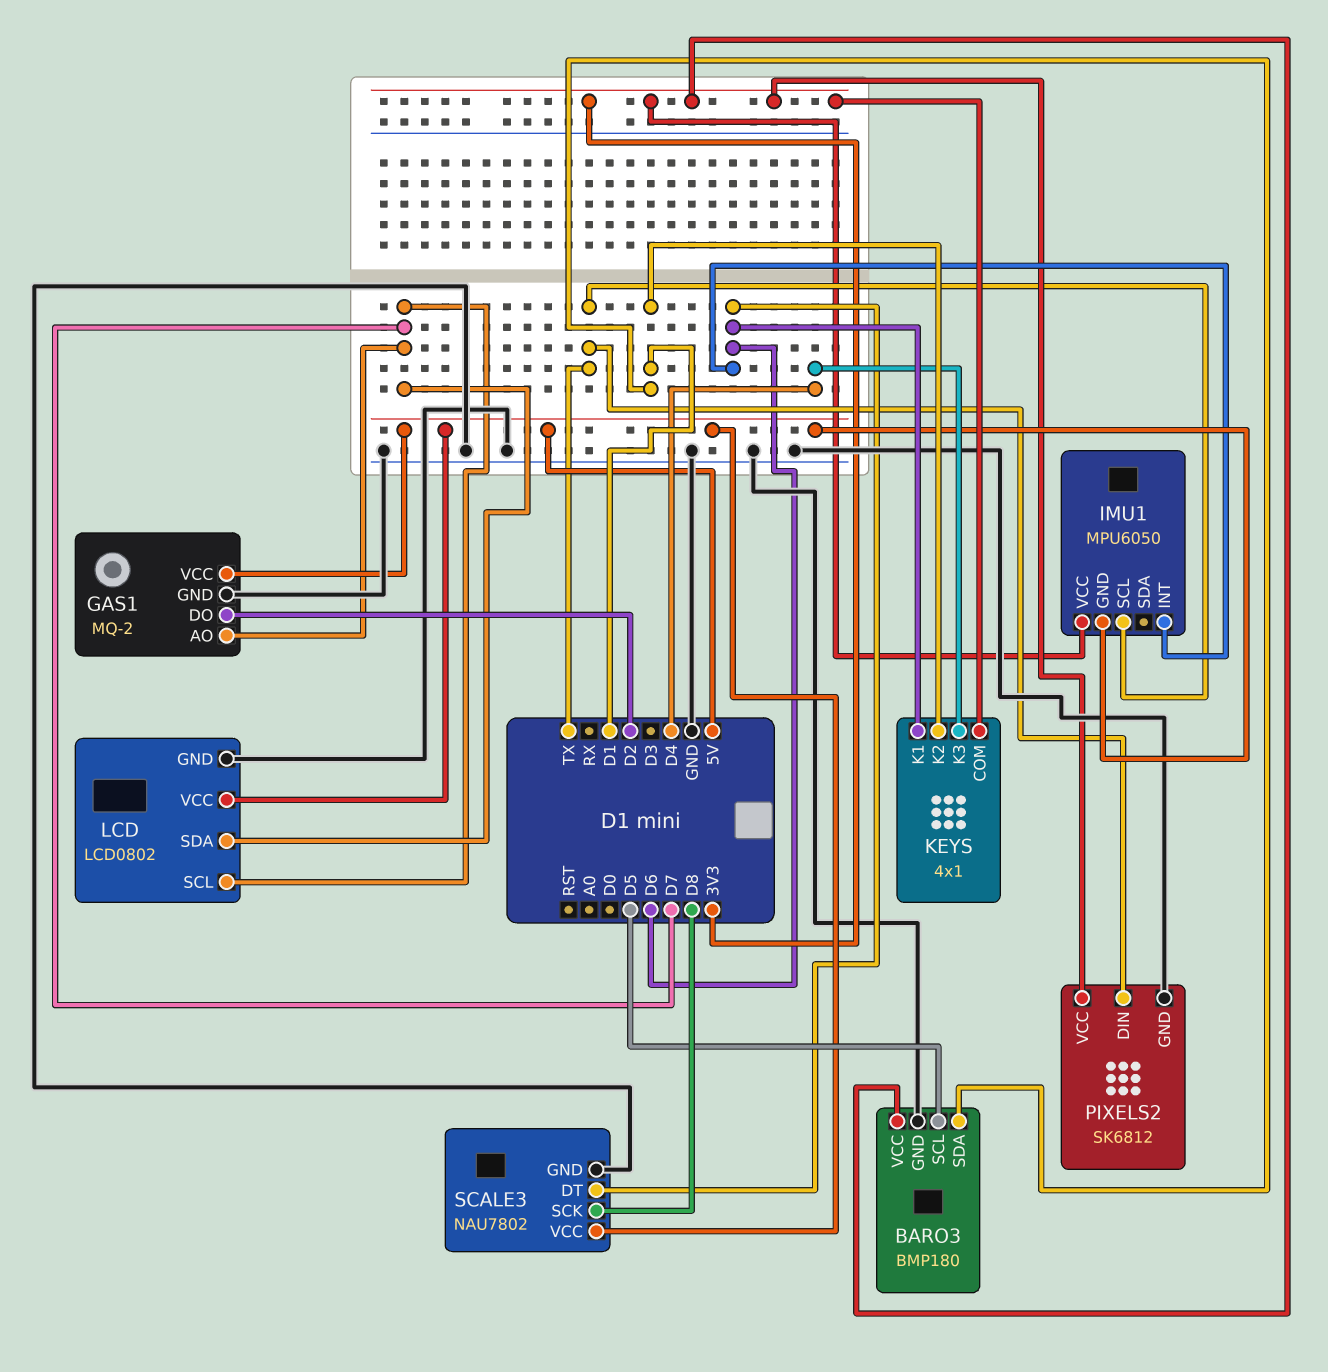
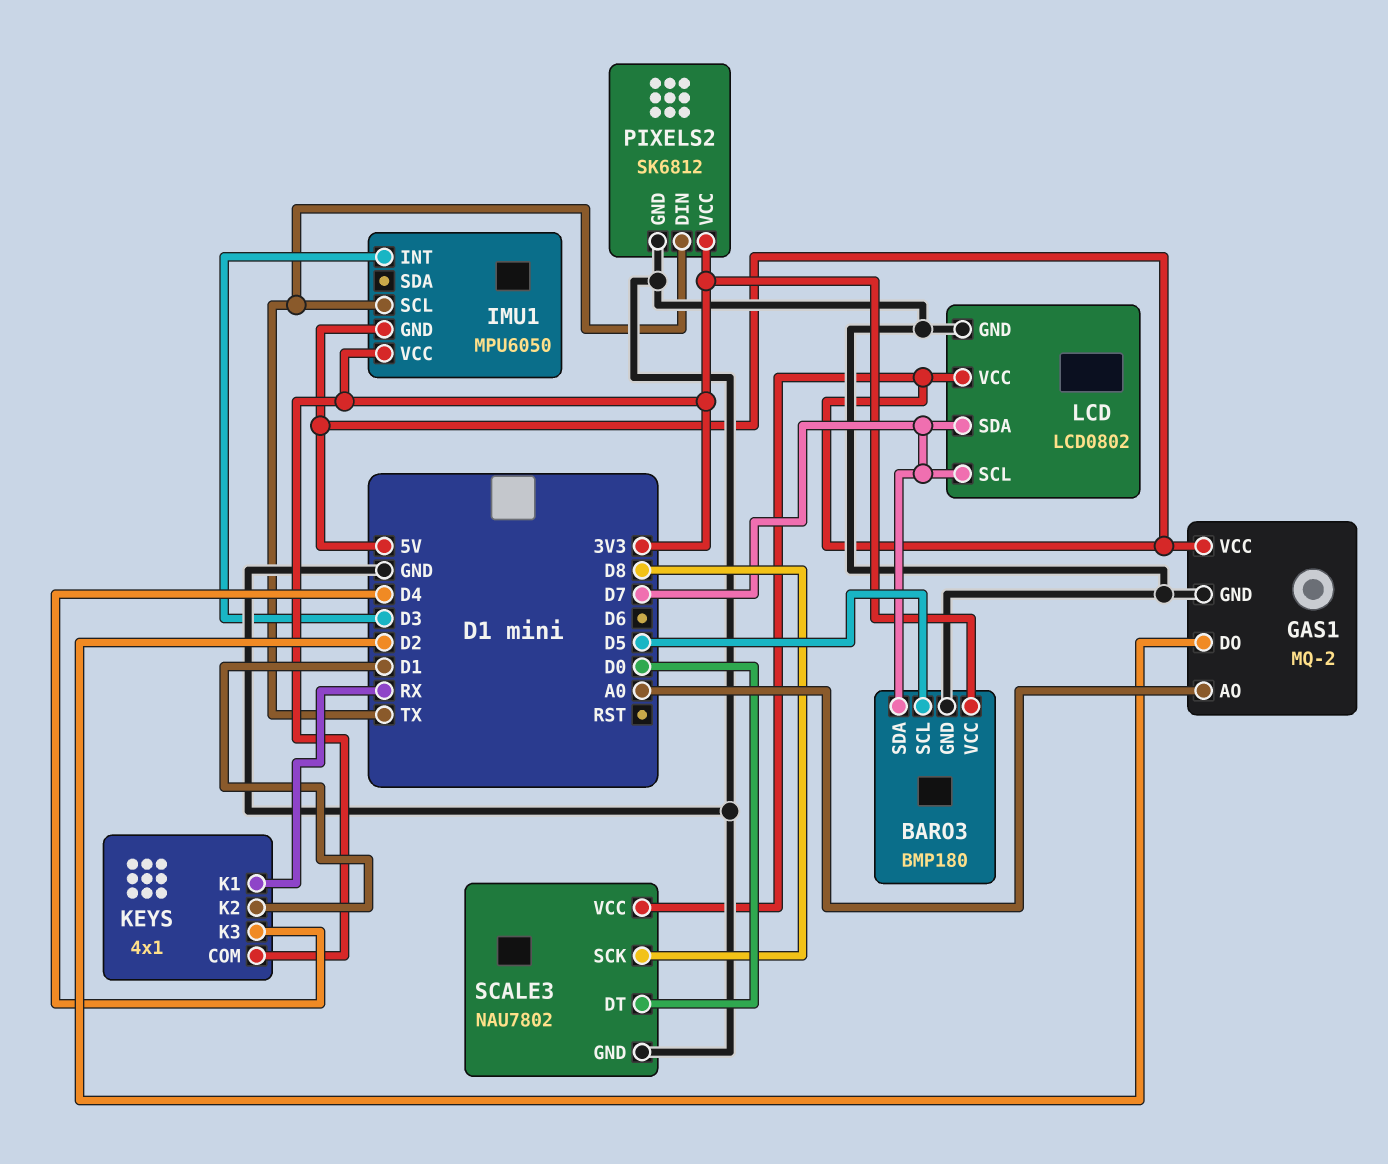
BARO3 pin SDA: D1 -> D7
GAS1 pin AO: D7 -> A0
IMU1 pin INT: D6 -> D3
KEYS pin K1: D6 -> RX
SCALE3 pin DT: D6 -> D0

